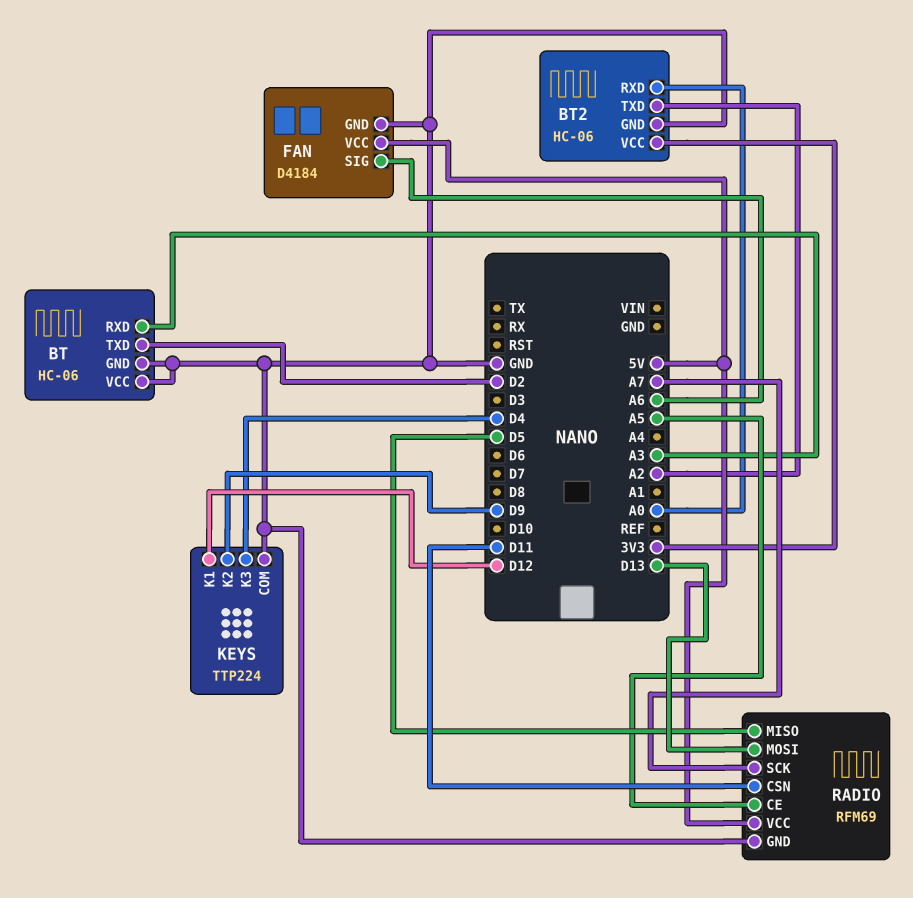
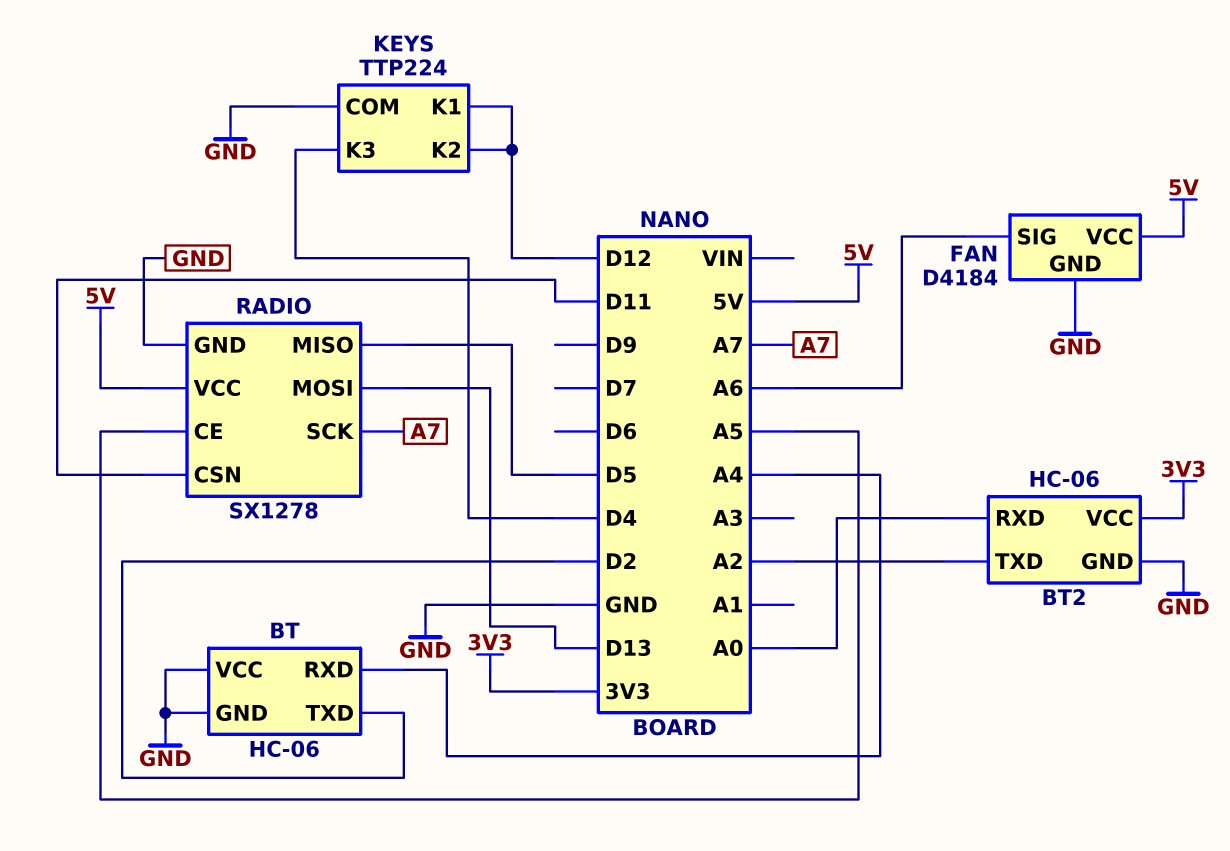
BT pin RXD: A3 -> A4
KEYS pin K2: D9 -> D12
RADIO: RFM69 -> SX1278

